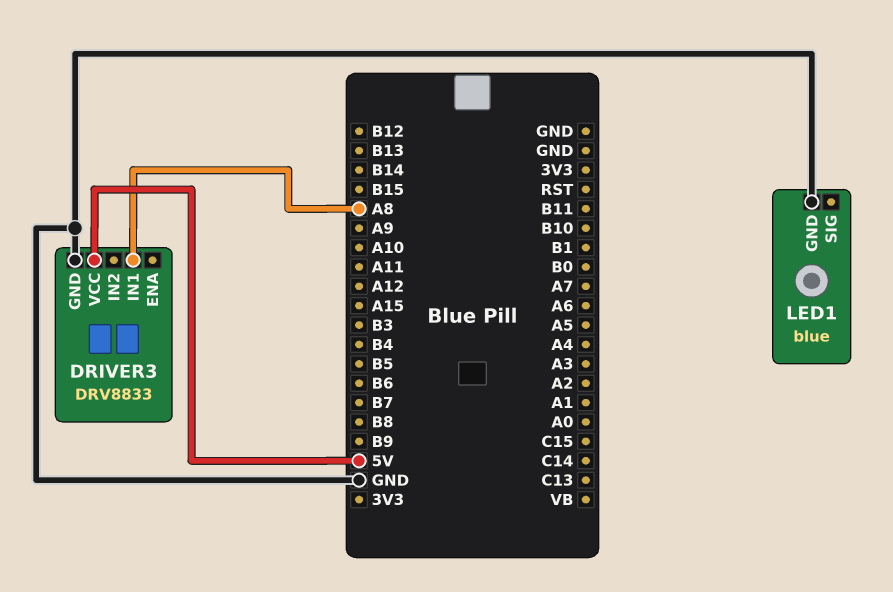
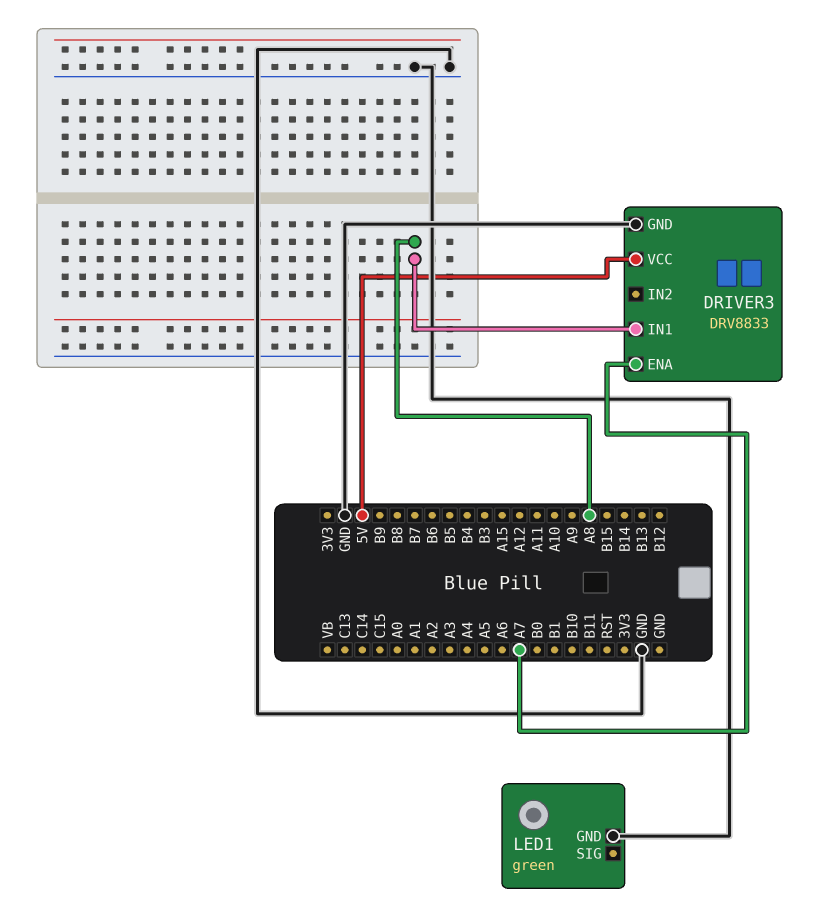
DRIVER3 pin ENA: none -> A7
LED1: blue -> green

